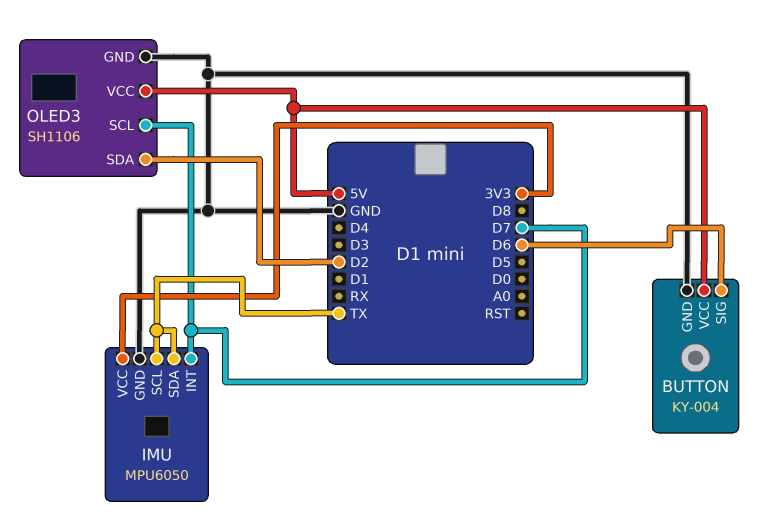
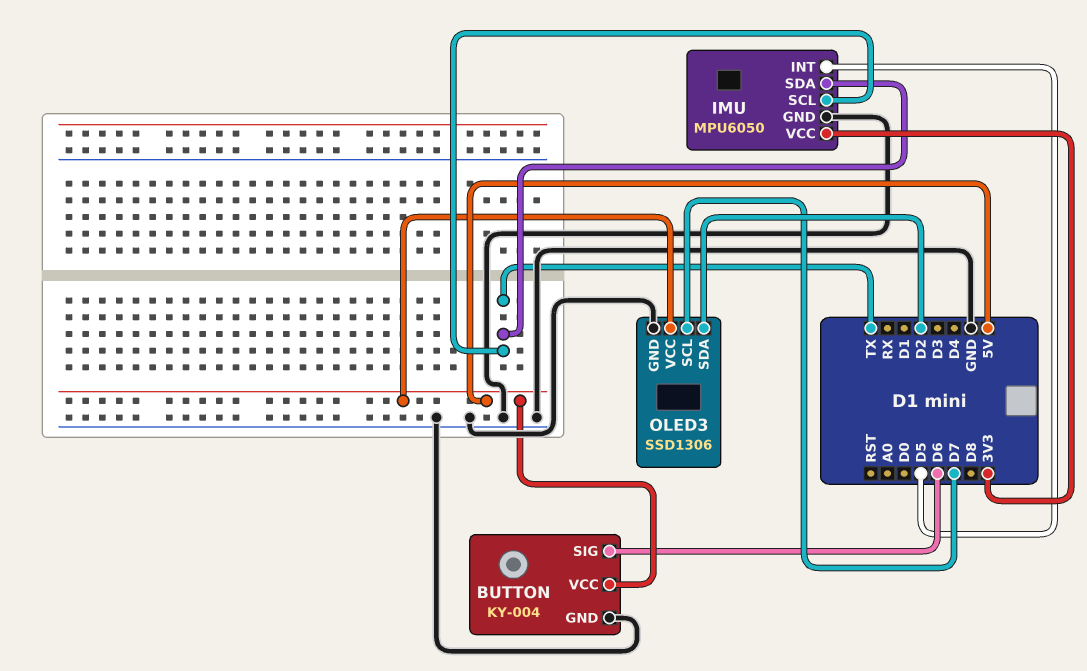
IMU pin INT: D7 -> D5
OLED3: SH1106 -> SSD1306

